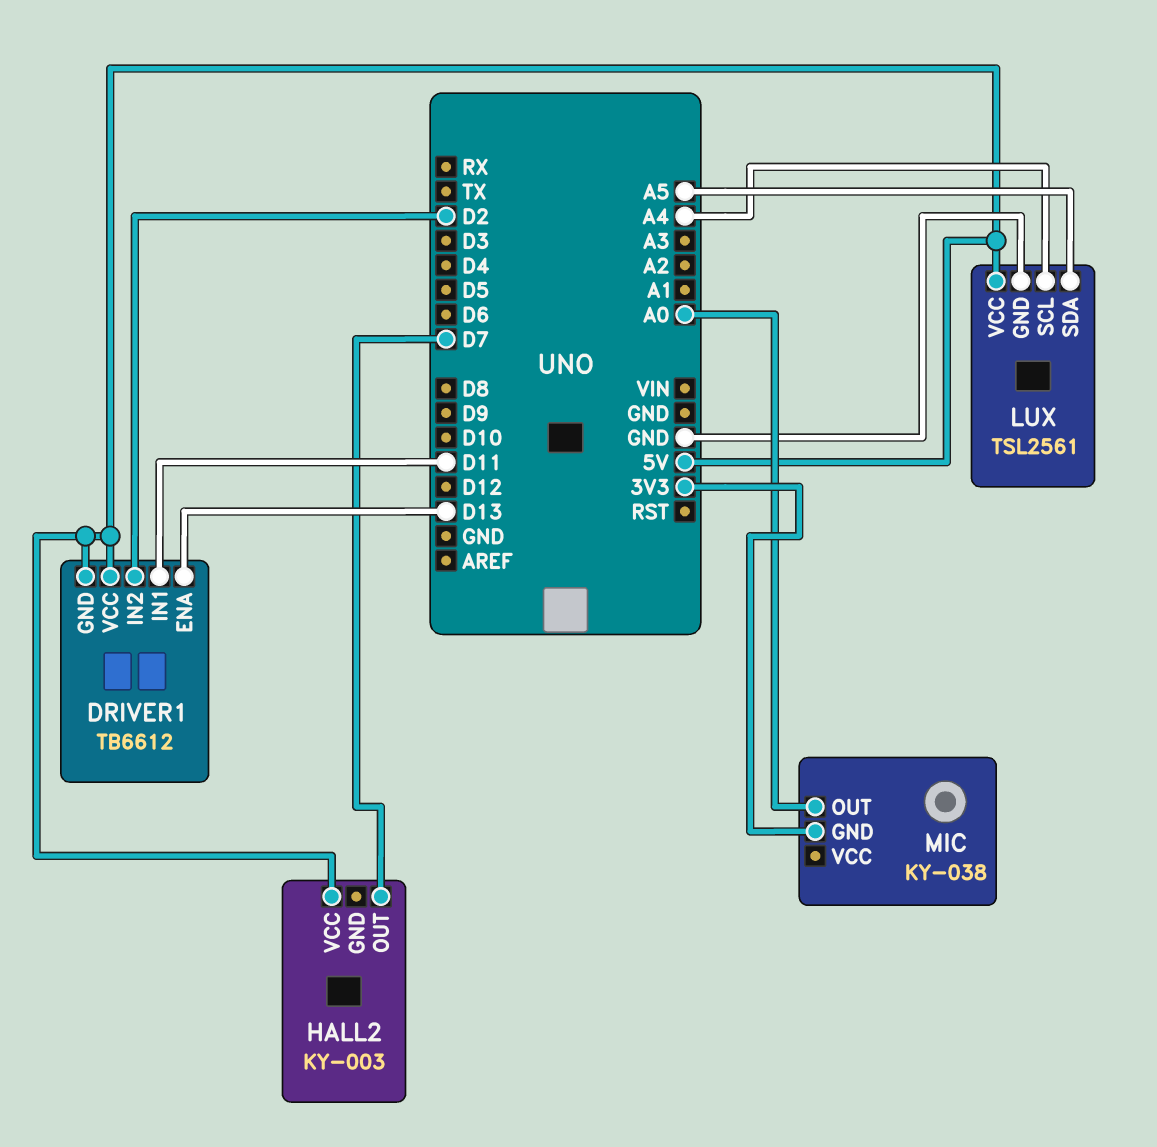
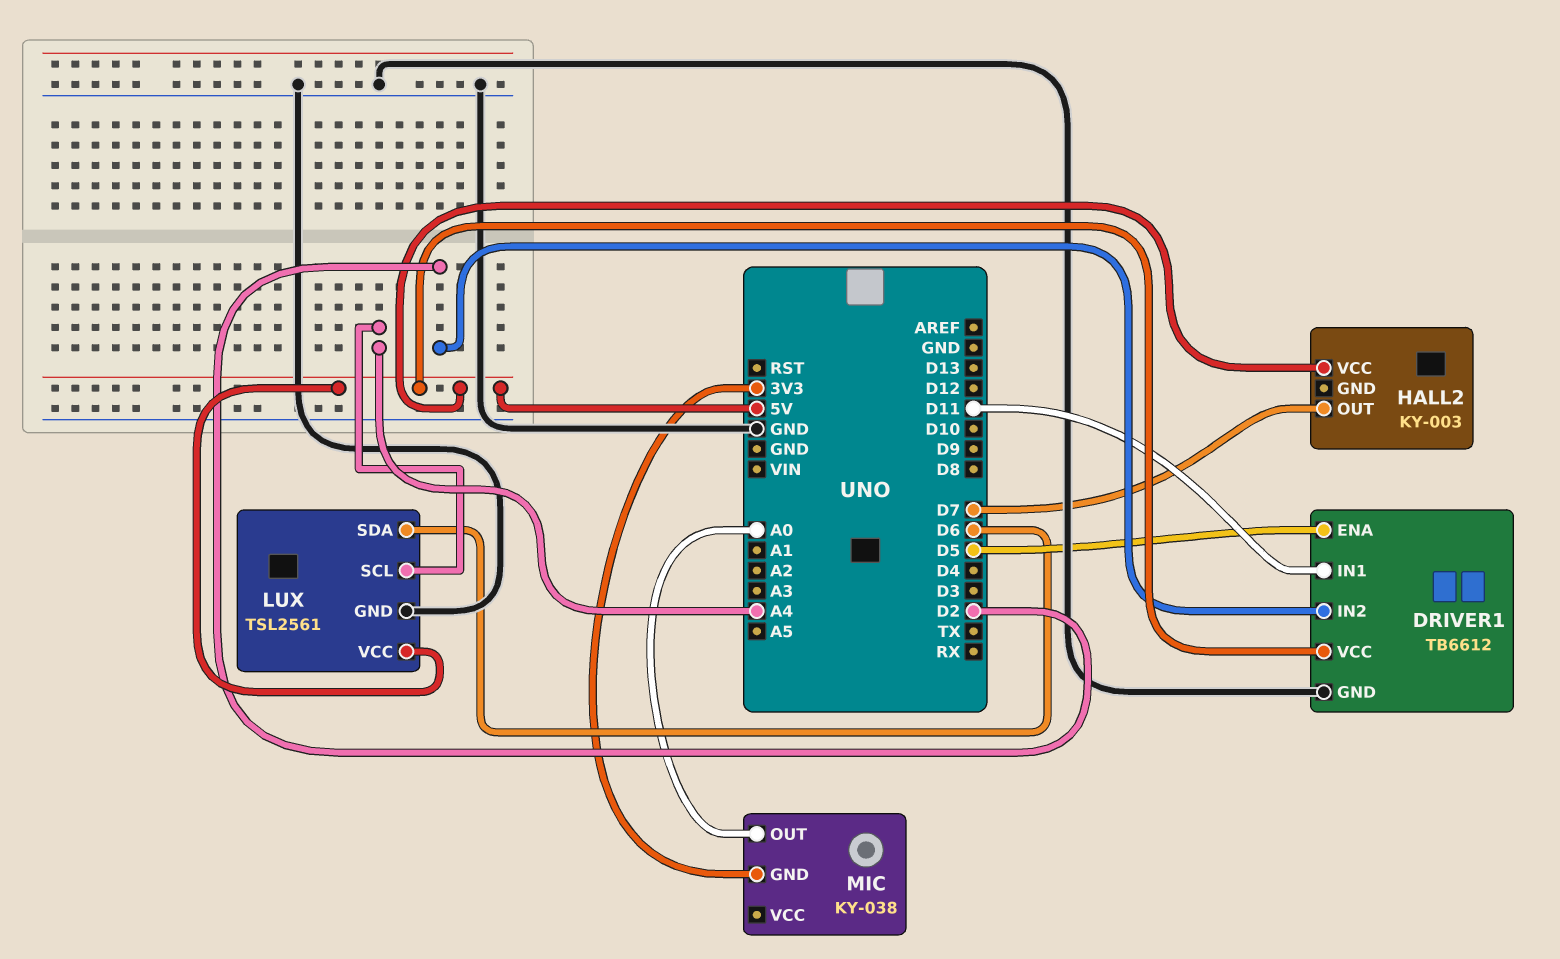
DRIVER1 pin ENA: D13 -> D5
DRIVER1 pin GND: 5V -> GND
LUX pin SDA: A5 -> D6

